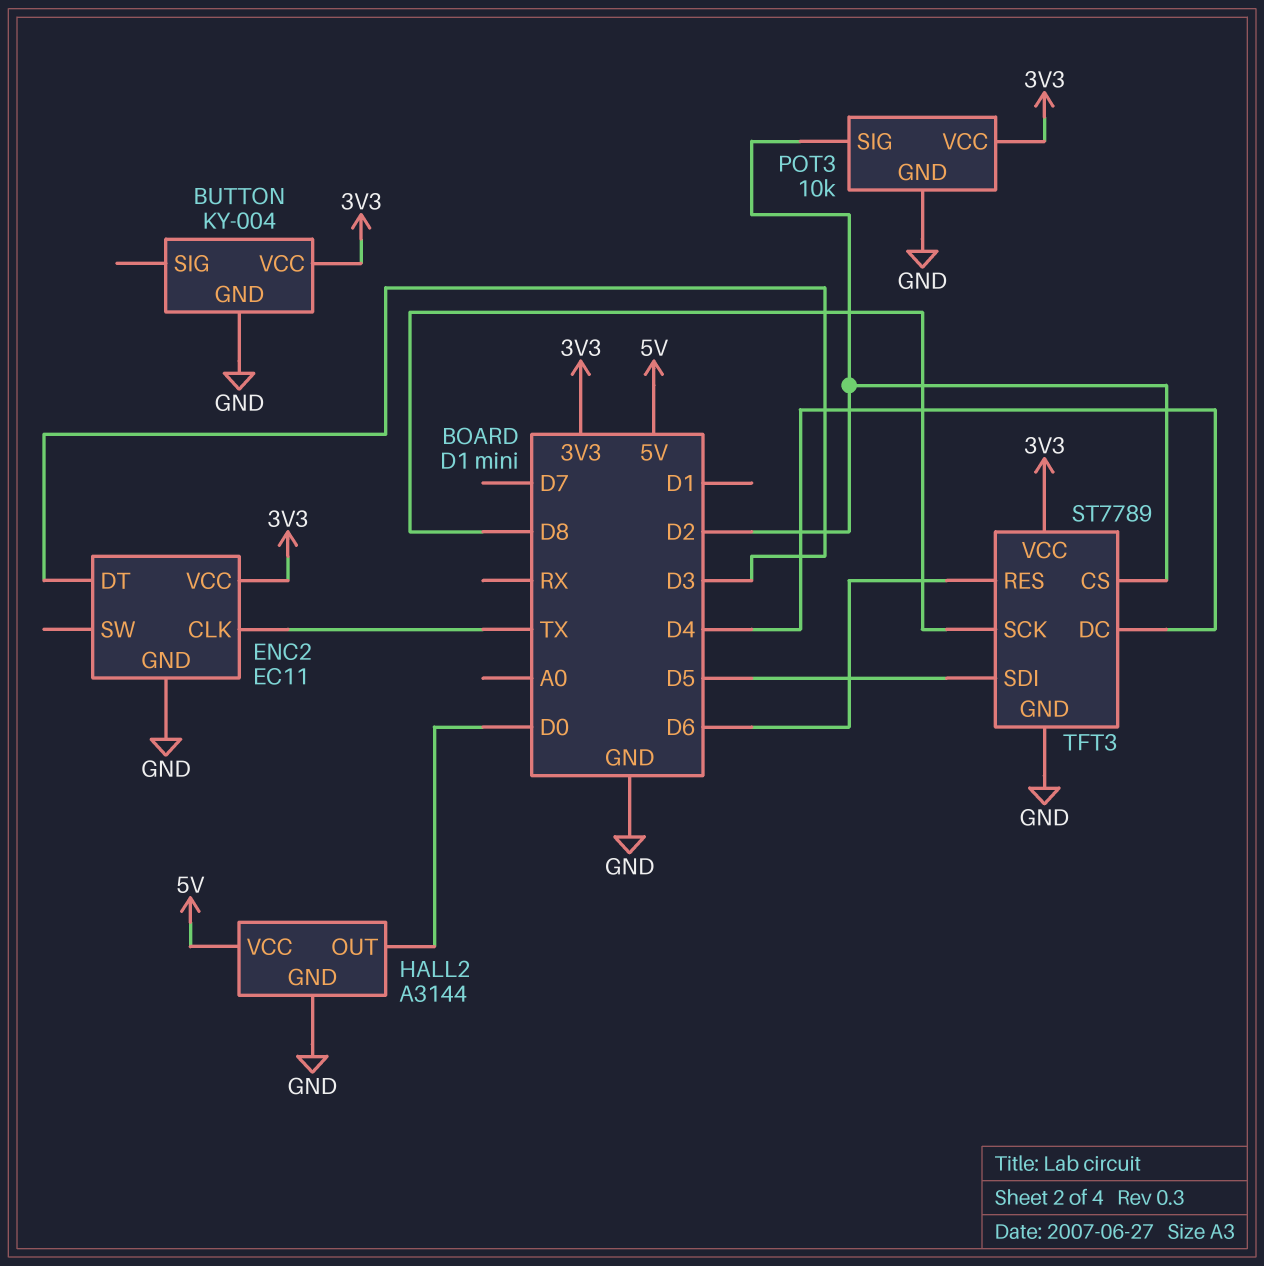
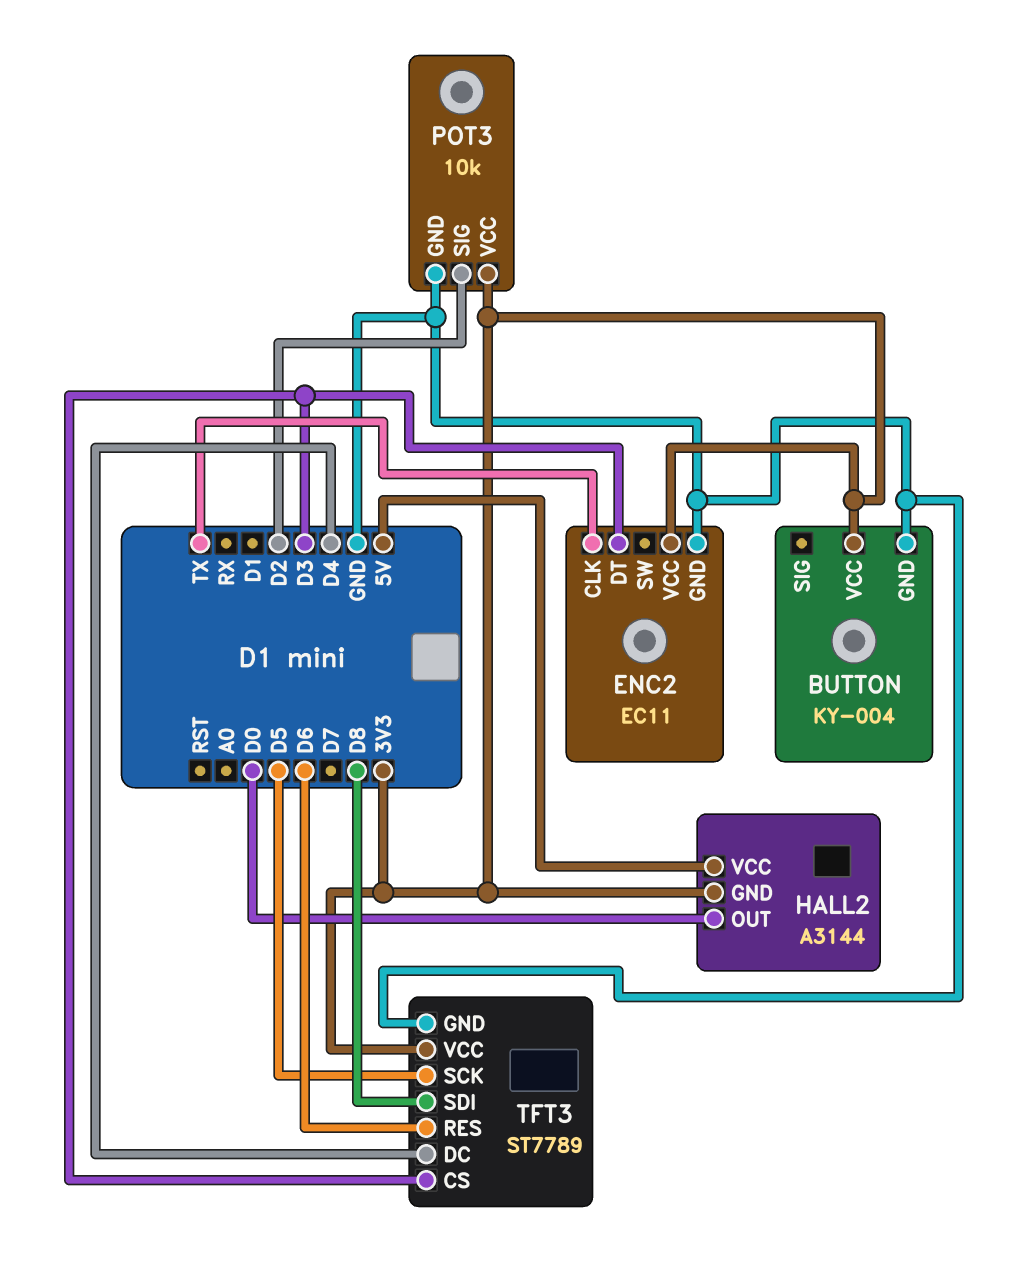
HALL2 pin GND: GND -> 3V3
TFT3 pin CS: D2 -> D3
TFT3 pin SCK: D8 -> D5
TFT3 pin SDI: D5 -> D8

